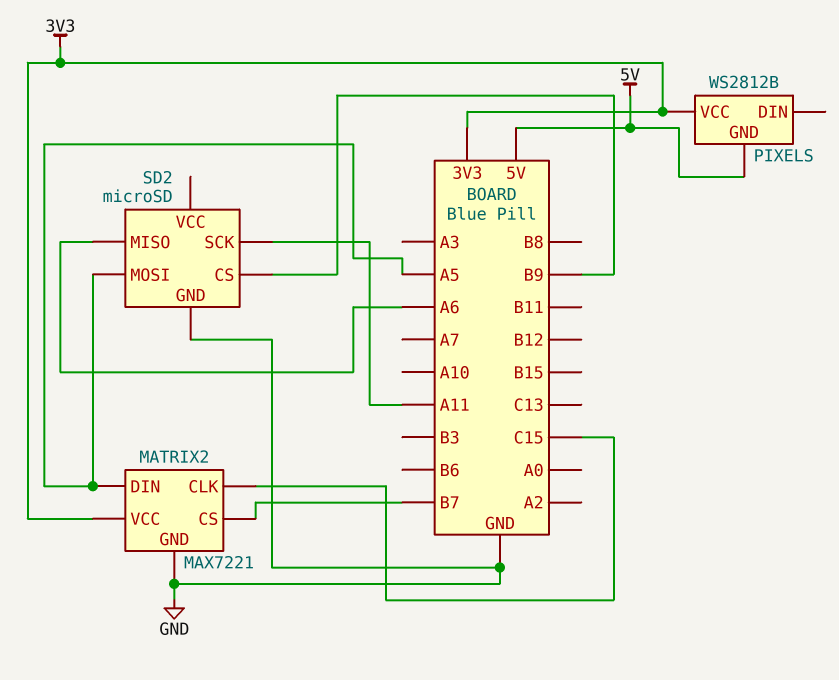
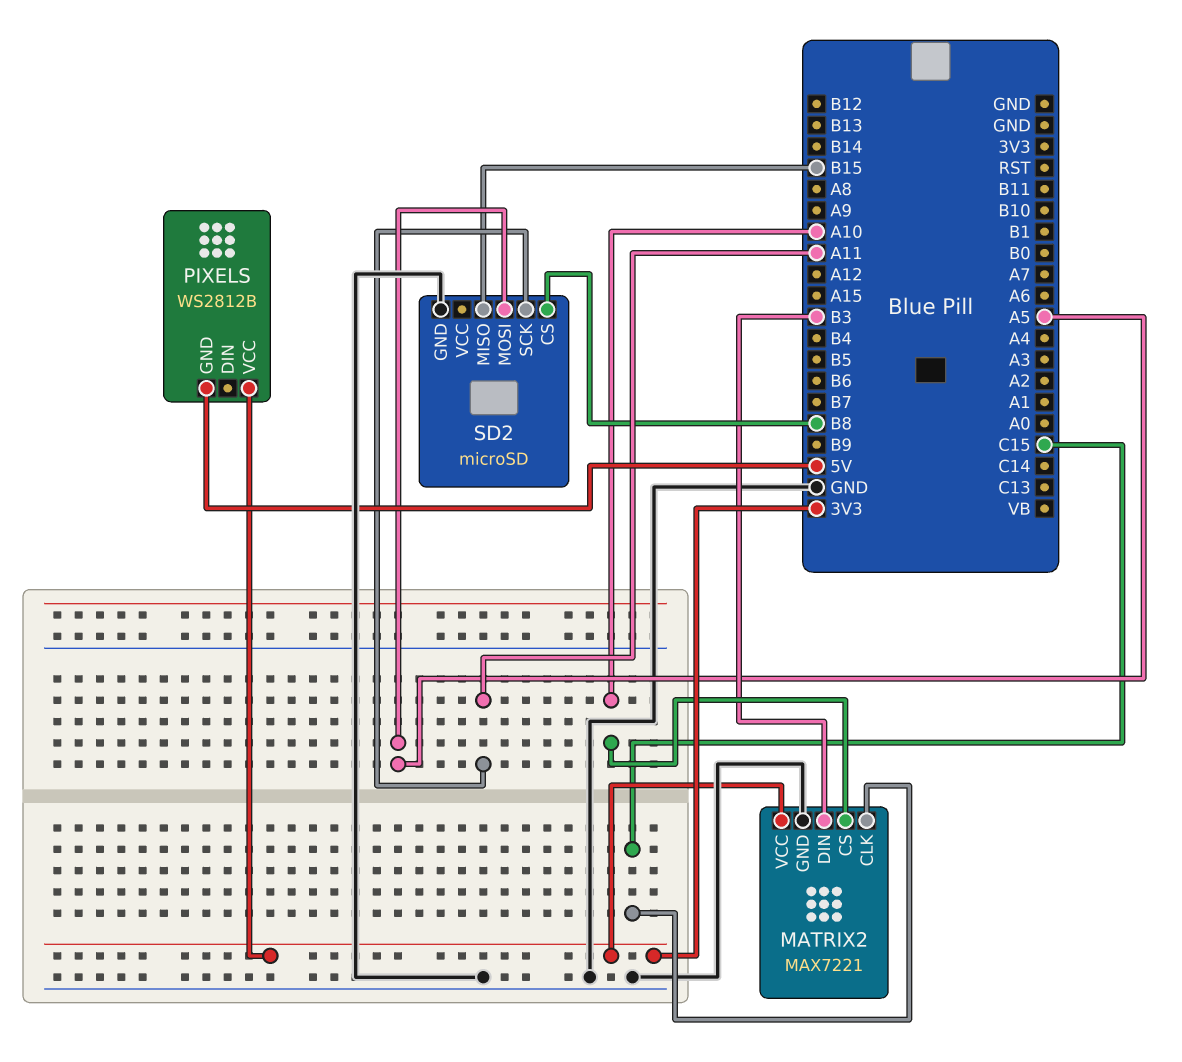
MATRIX2 pin CS: B7 -> A10
MATRIX2 pin DIN: A5 -> B3
SD2 pin CS: B9 -> B8
SD2 pin MISO: A6 -> B15

